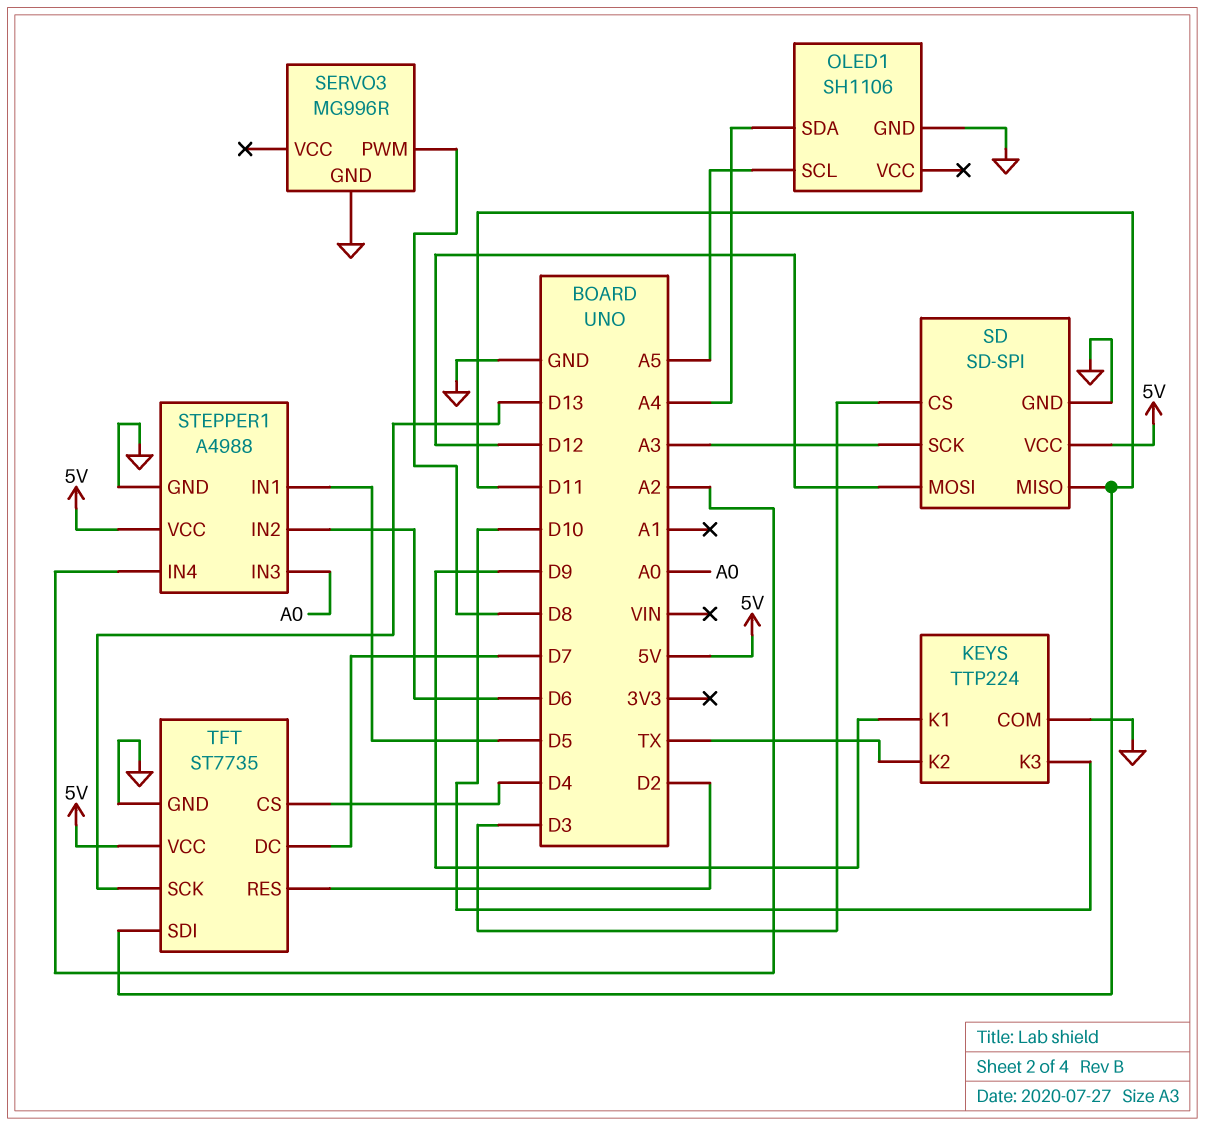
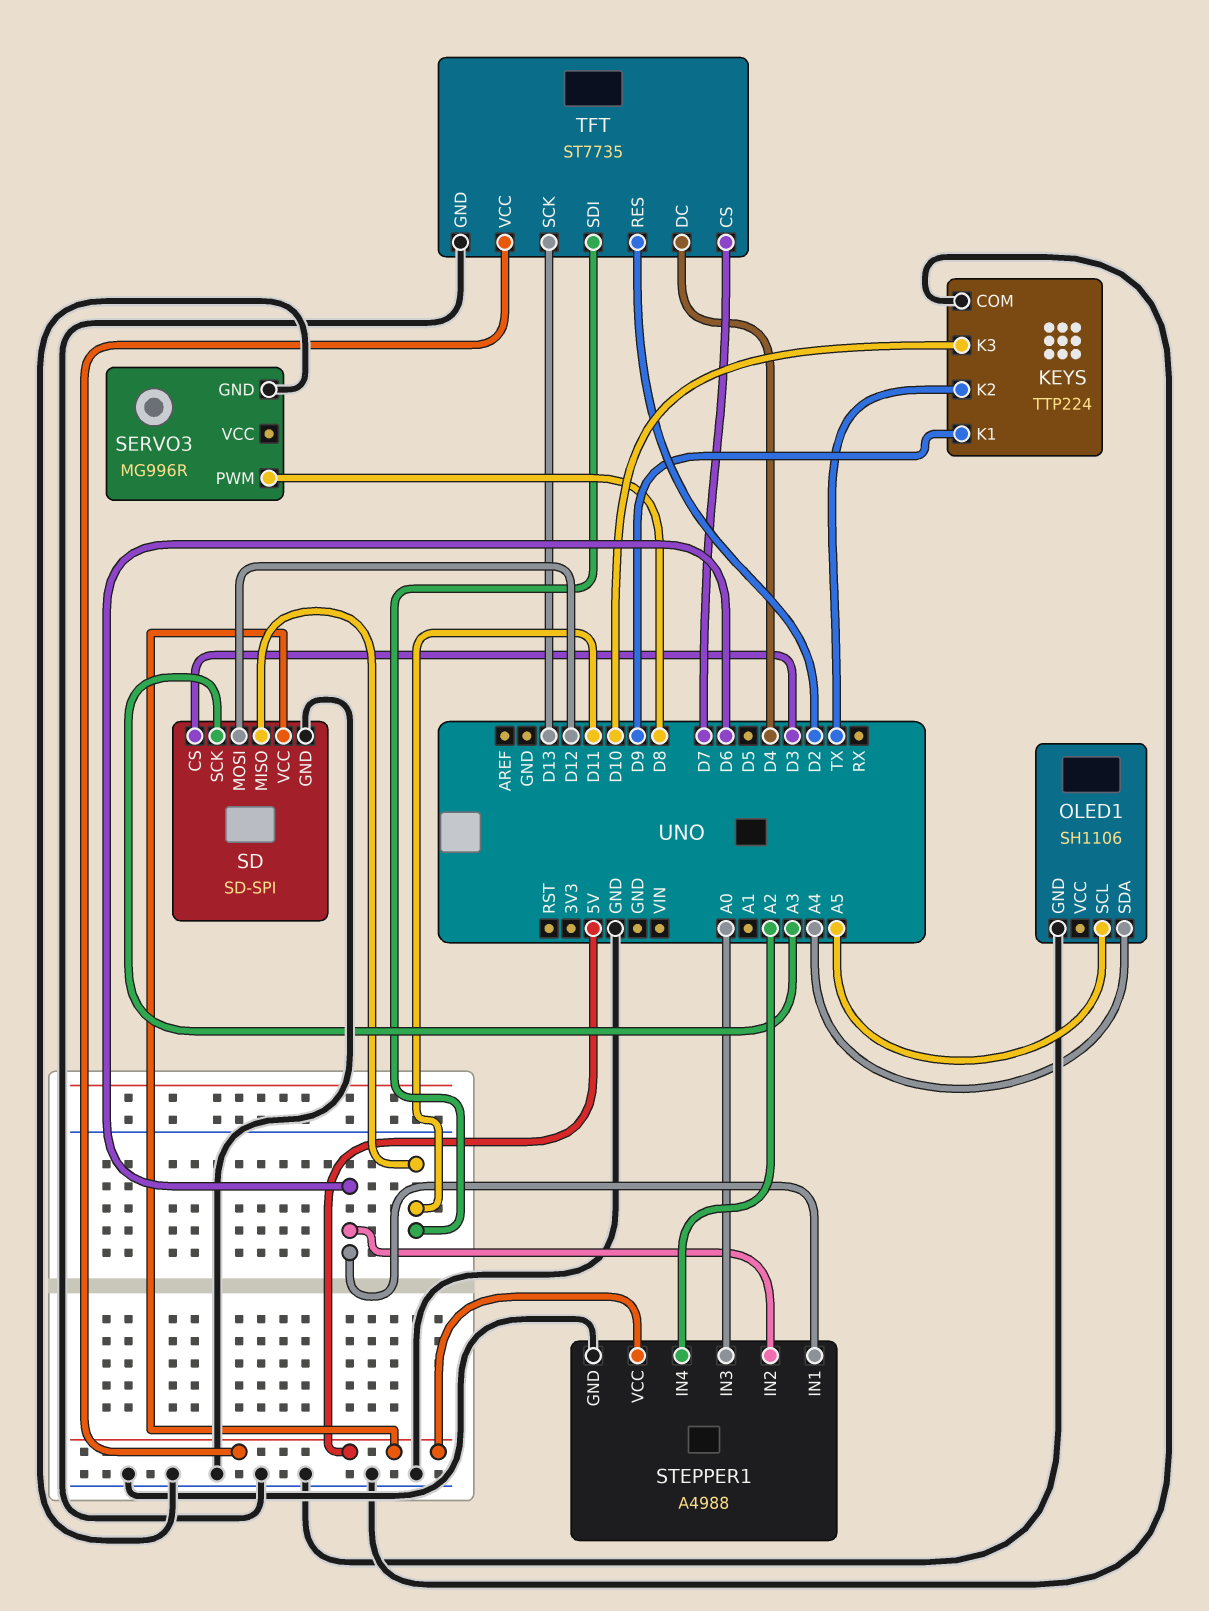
STEPPER1 pin IN1: D5 -> D6
TFT pin CS: D4 -> D7
TFT pin DC: D7 -> D4

